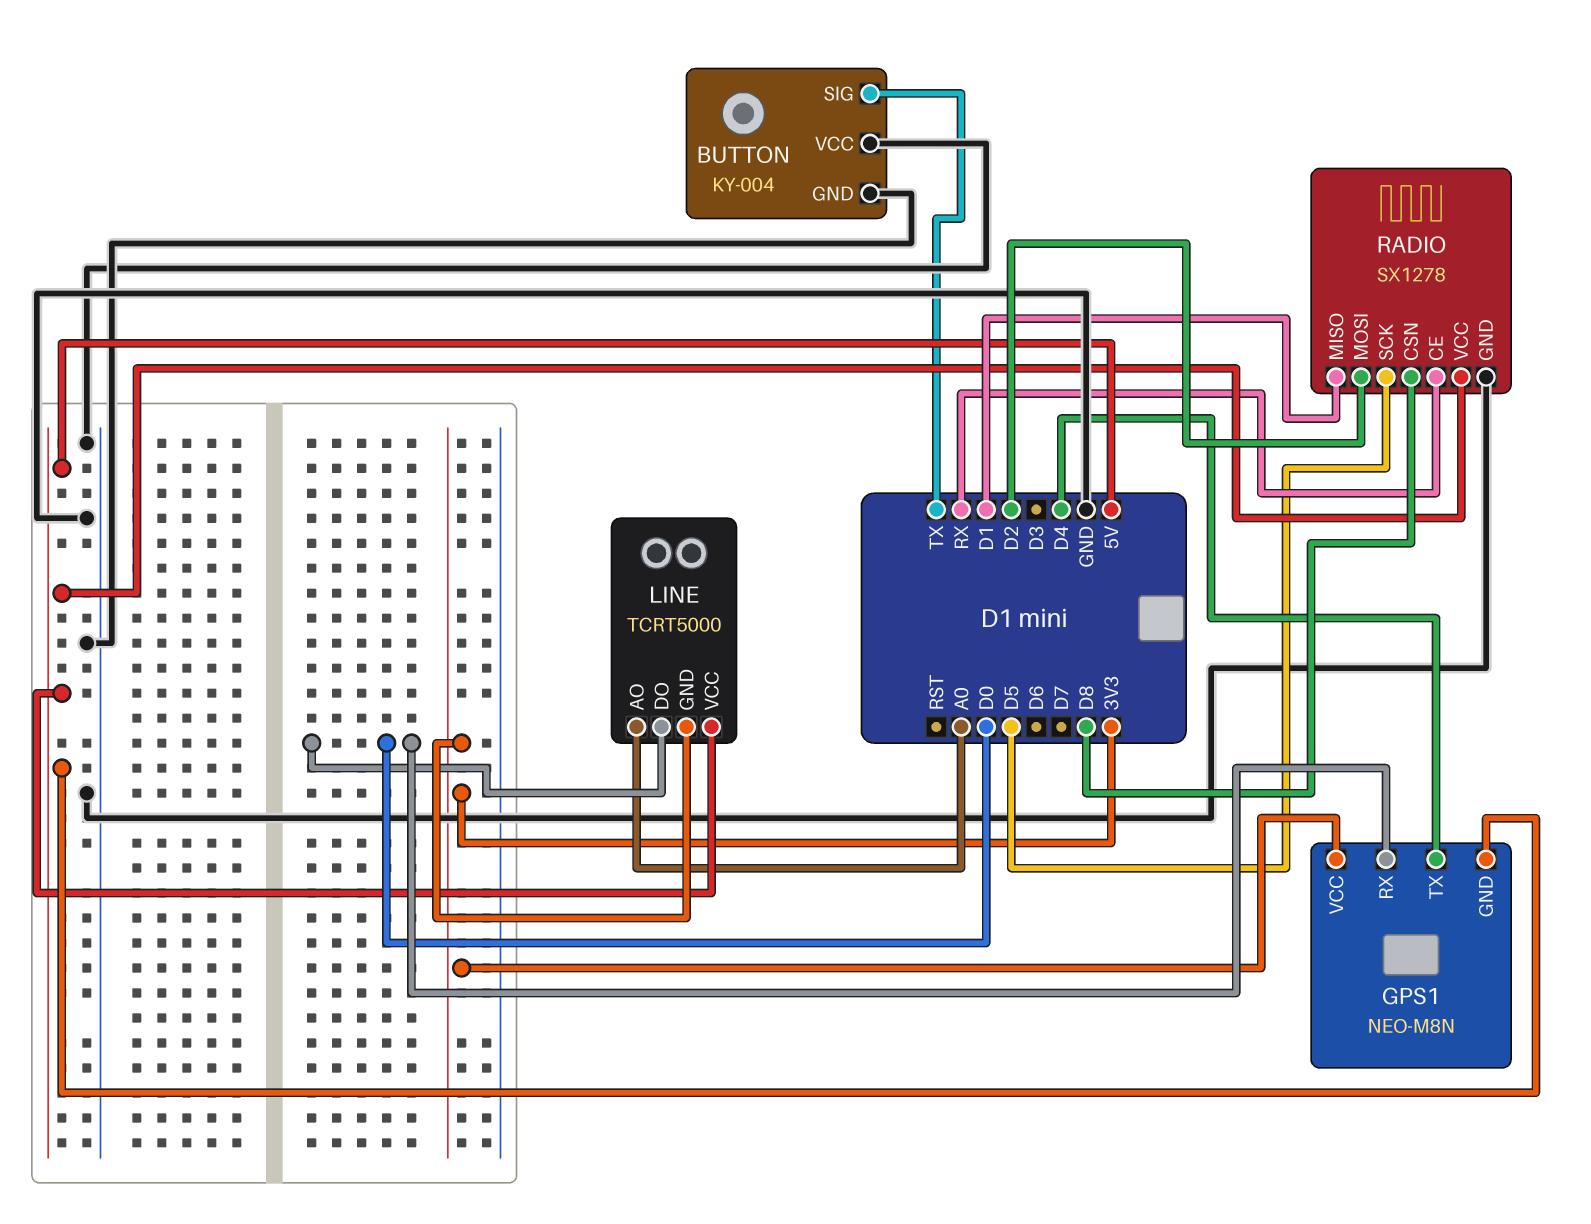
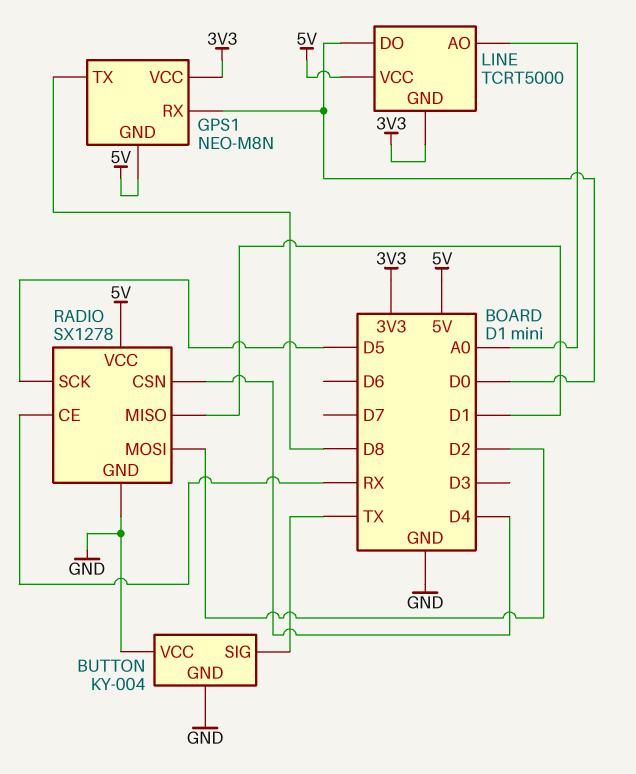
GPS1 pin TX: D4 -> D8
RADIO pin CSN: D8 -> D4

